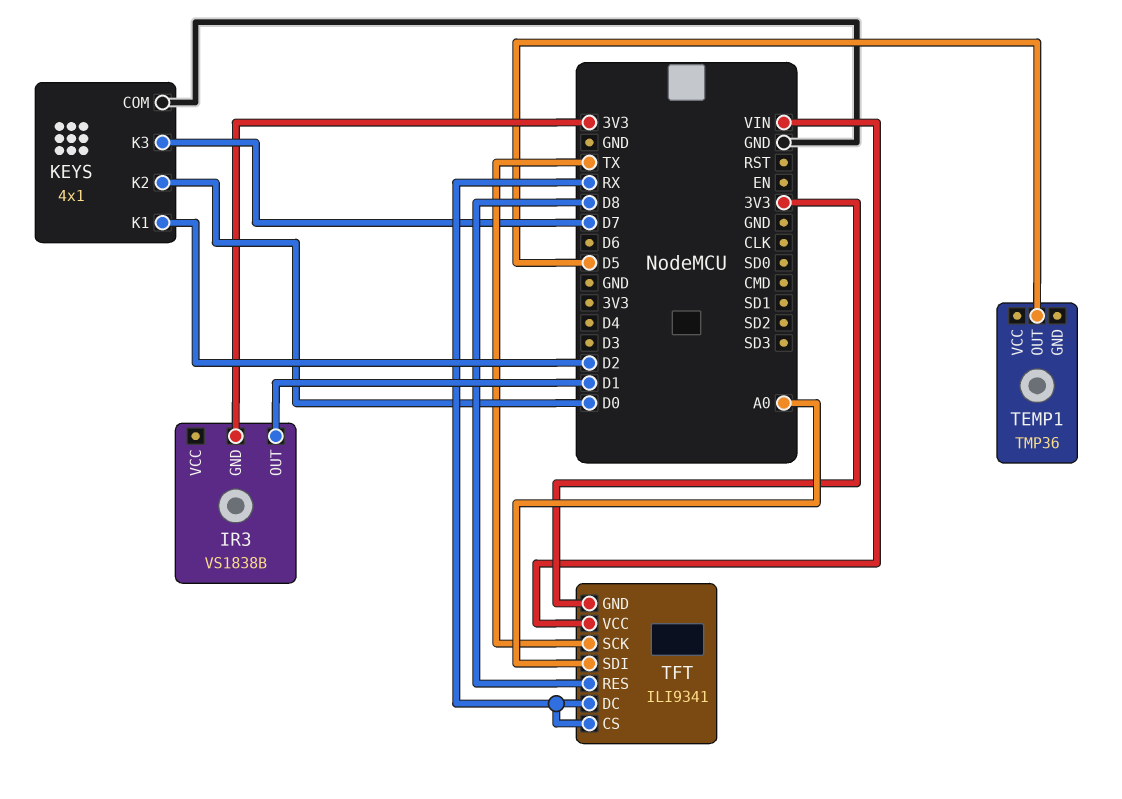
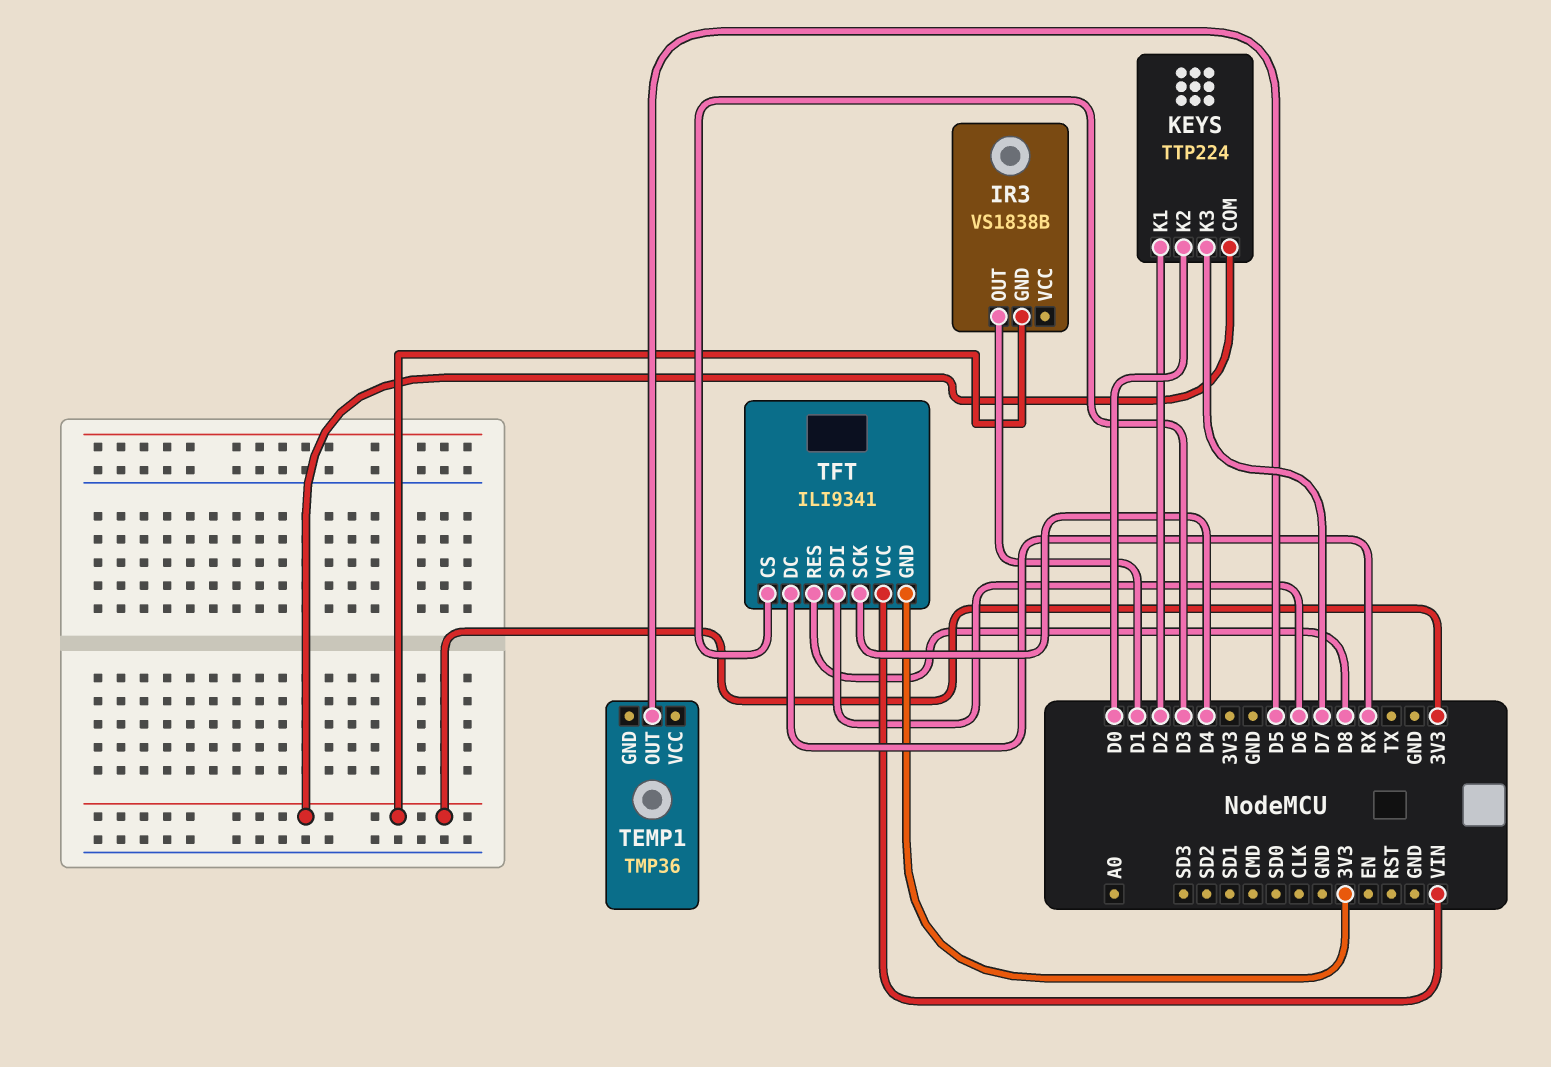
KEYS: 4x1 -> TTP224
KEYS pin COM: GND -> 3V3
TFT pin CS: RX -> D3
TFT pin SCK: TX -> D4
TFT pin SDI: A0 -> D6

